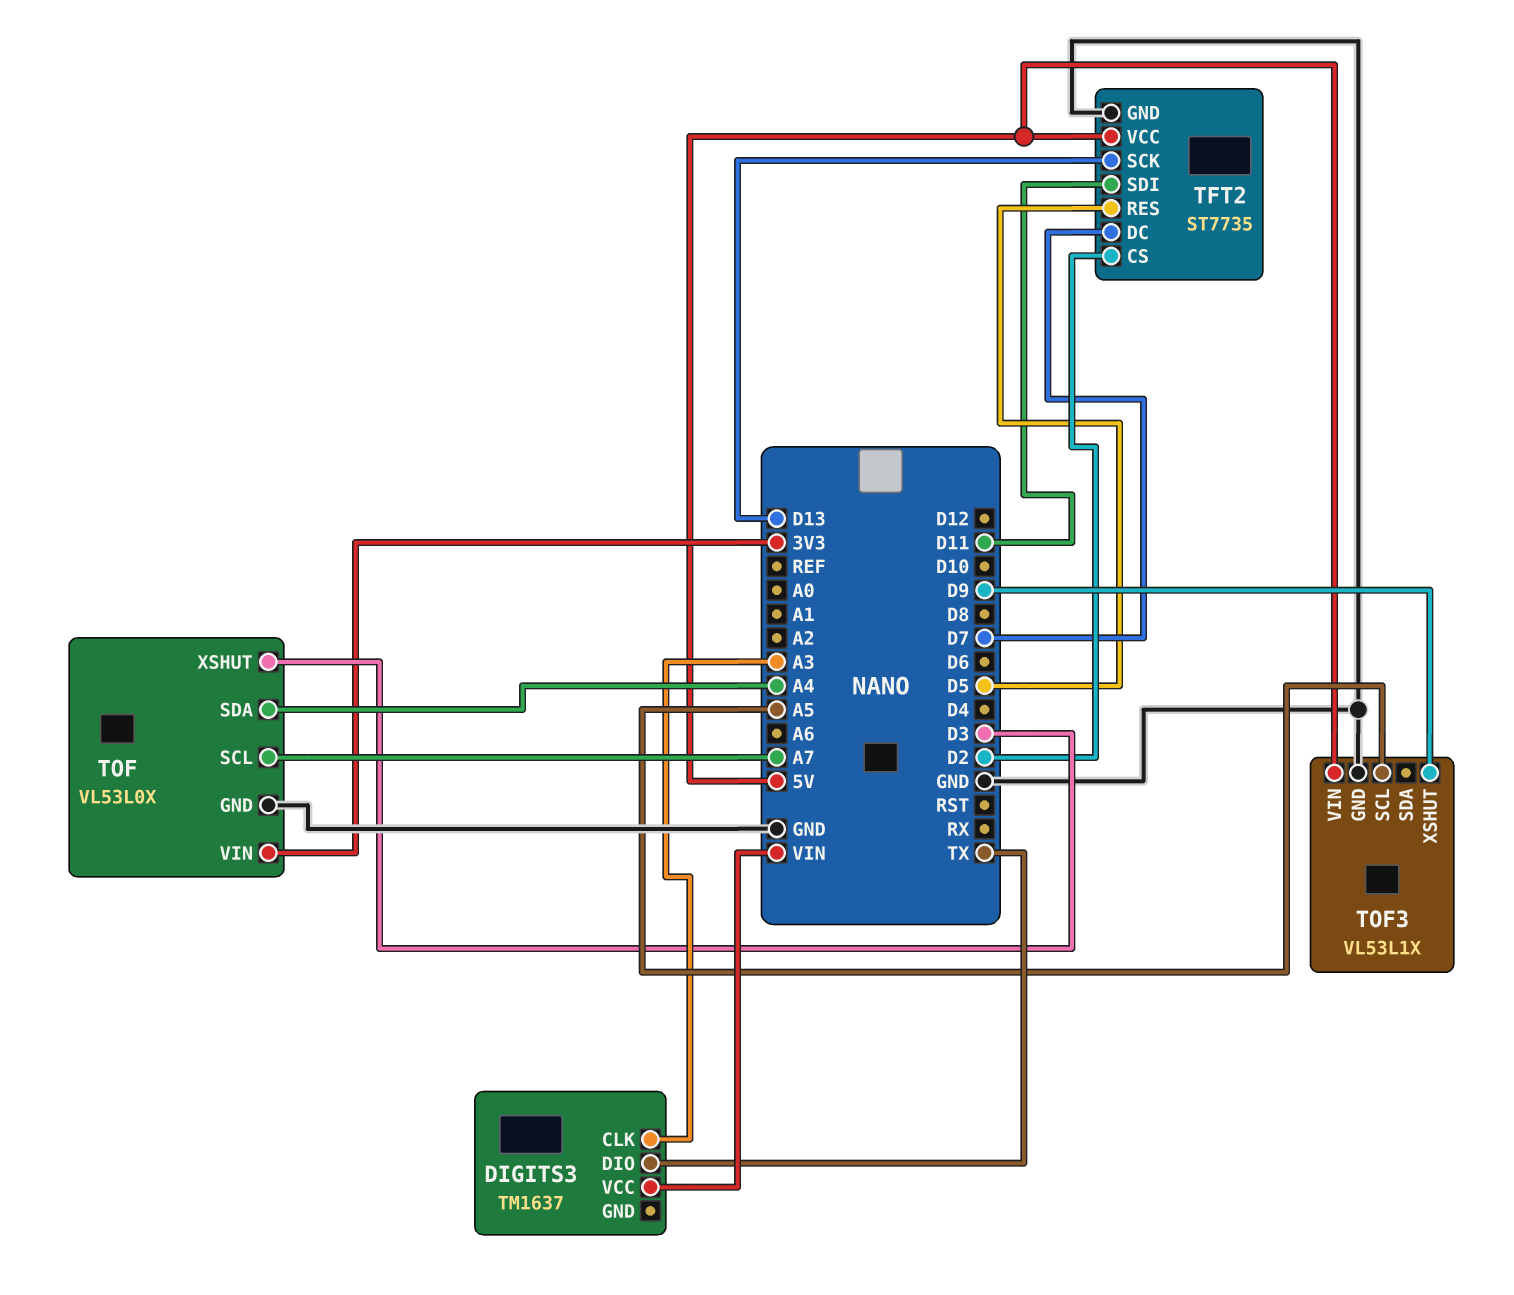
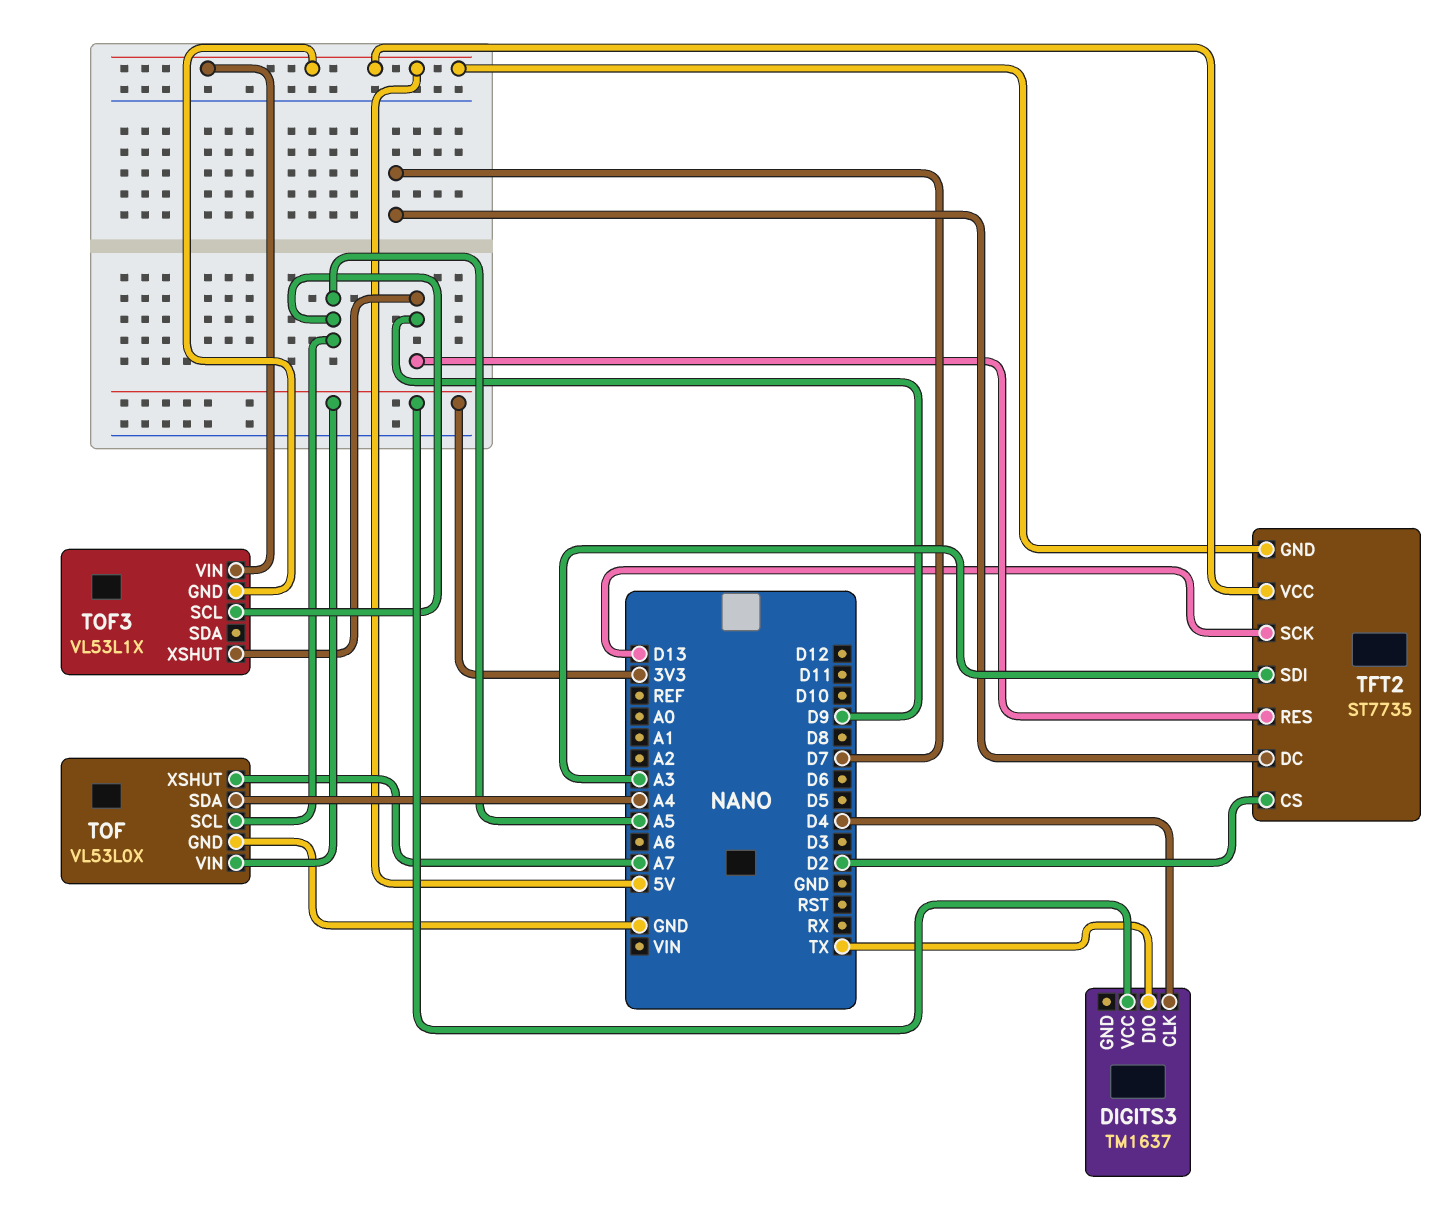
DIGITS3 pin CLK: A3 -> D4
DIGITS3 pin VCC: VIN -> 3V3
TFT2 pin GND: GND -> 5V
TFT2 pin RES: D5 -> D9
TFT2 pin SDI: D11 -> A3
TOF pin SCL: A7 -> A5
TOF pin XSHUT: D3 -> A7
TOF3 pin GND: GND -> 5V

